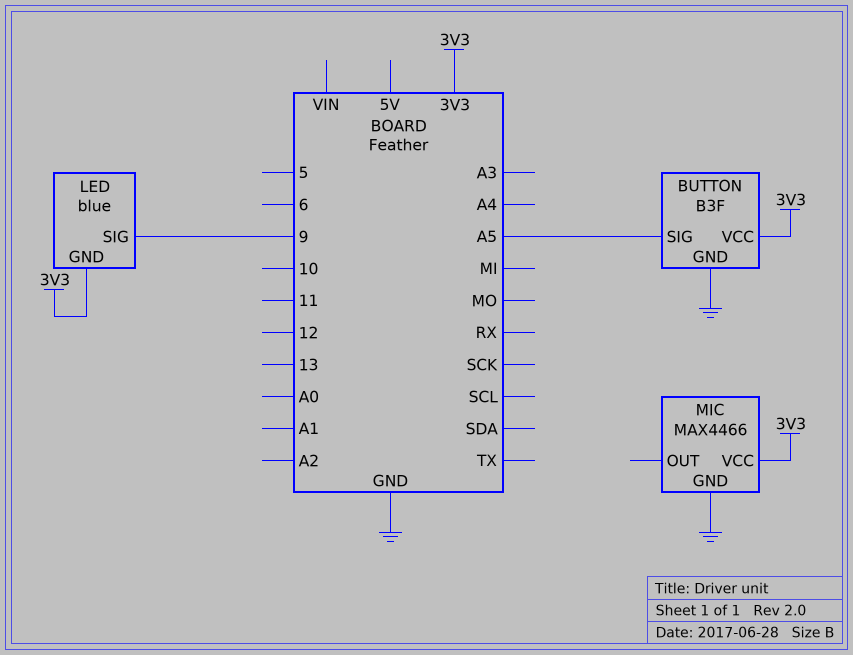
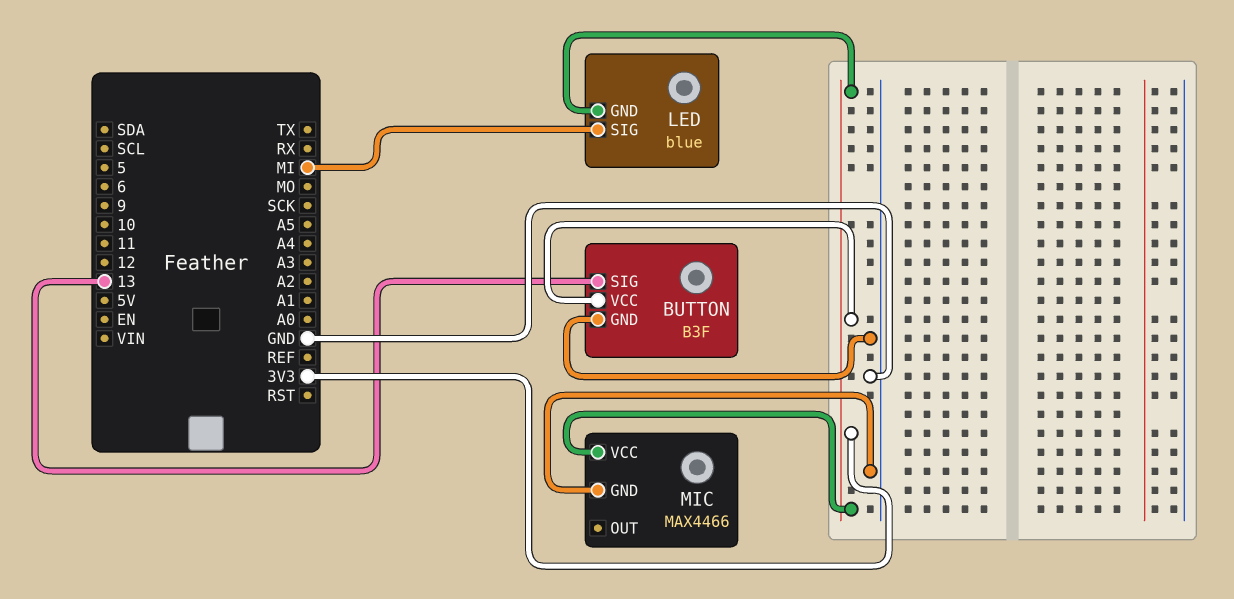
BUTTON pin SIG: A5 -> 13
LED pin SIG: 9 -> MI

